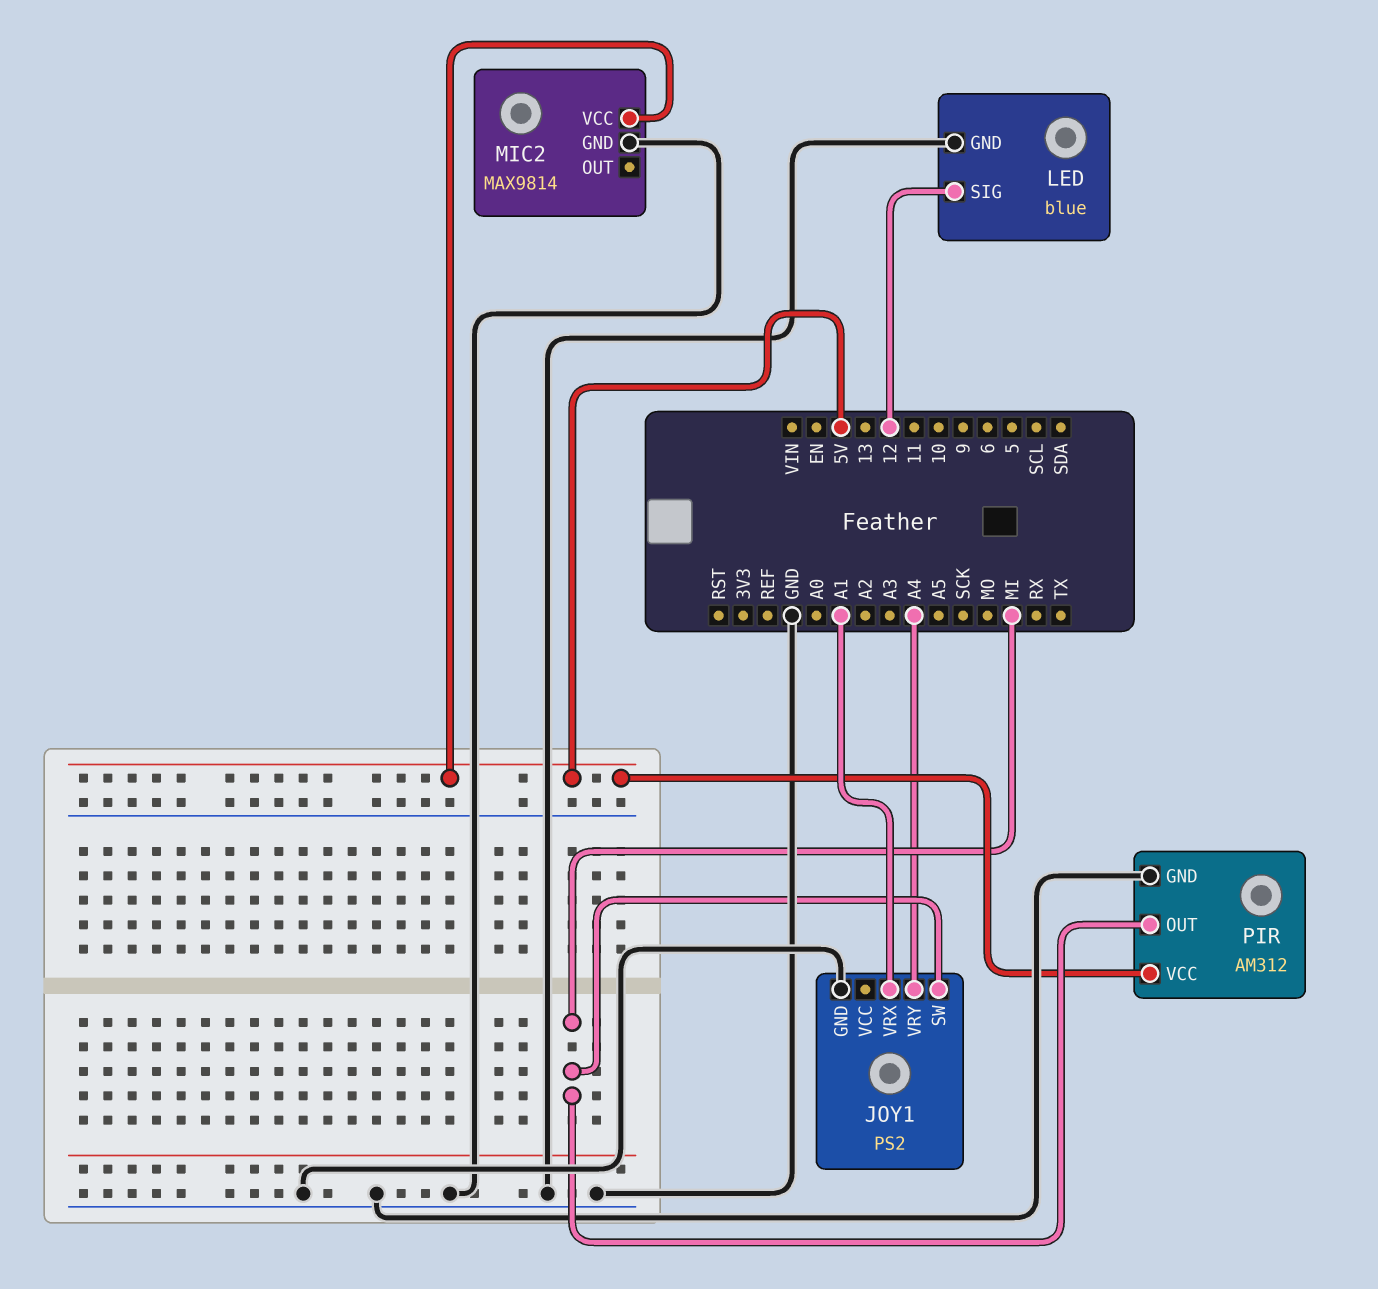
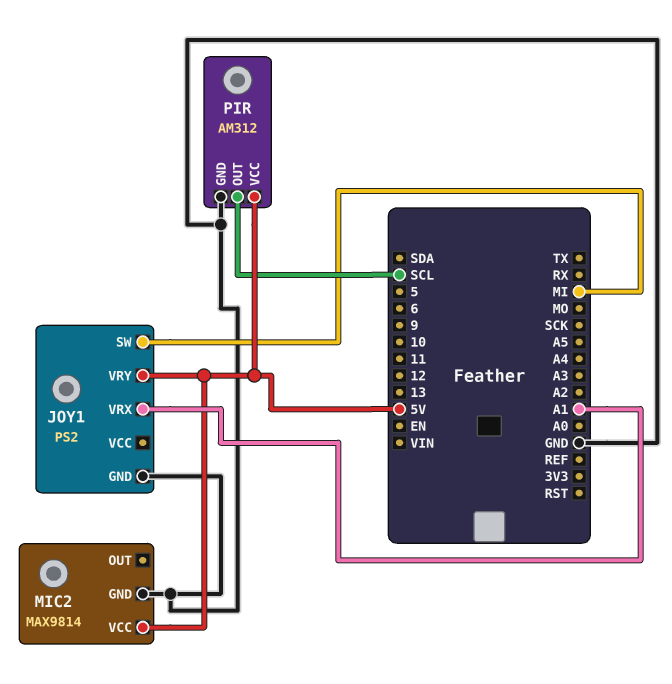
JOY1 pin VRY: A4 -> 5V
LED: blue -> none
LED pin GND: GND -> none
LED pin SIG: 12 -> none
PIR pin OUT: MI -> SCL

